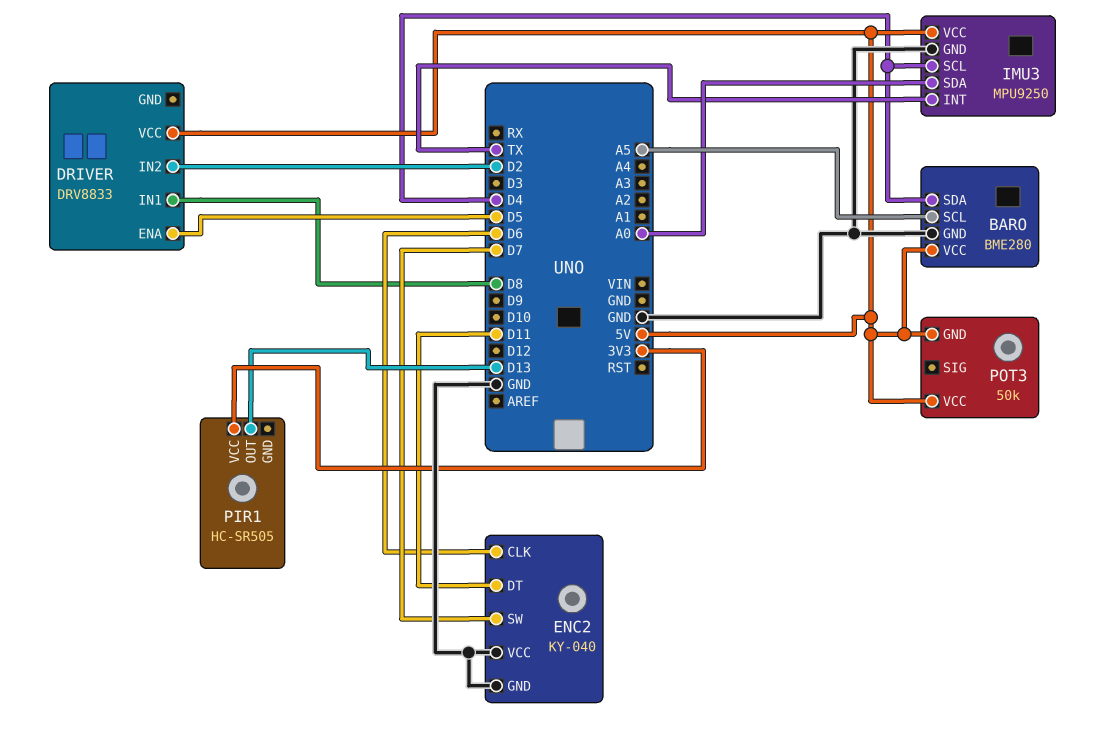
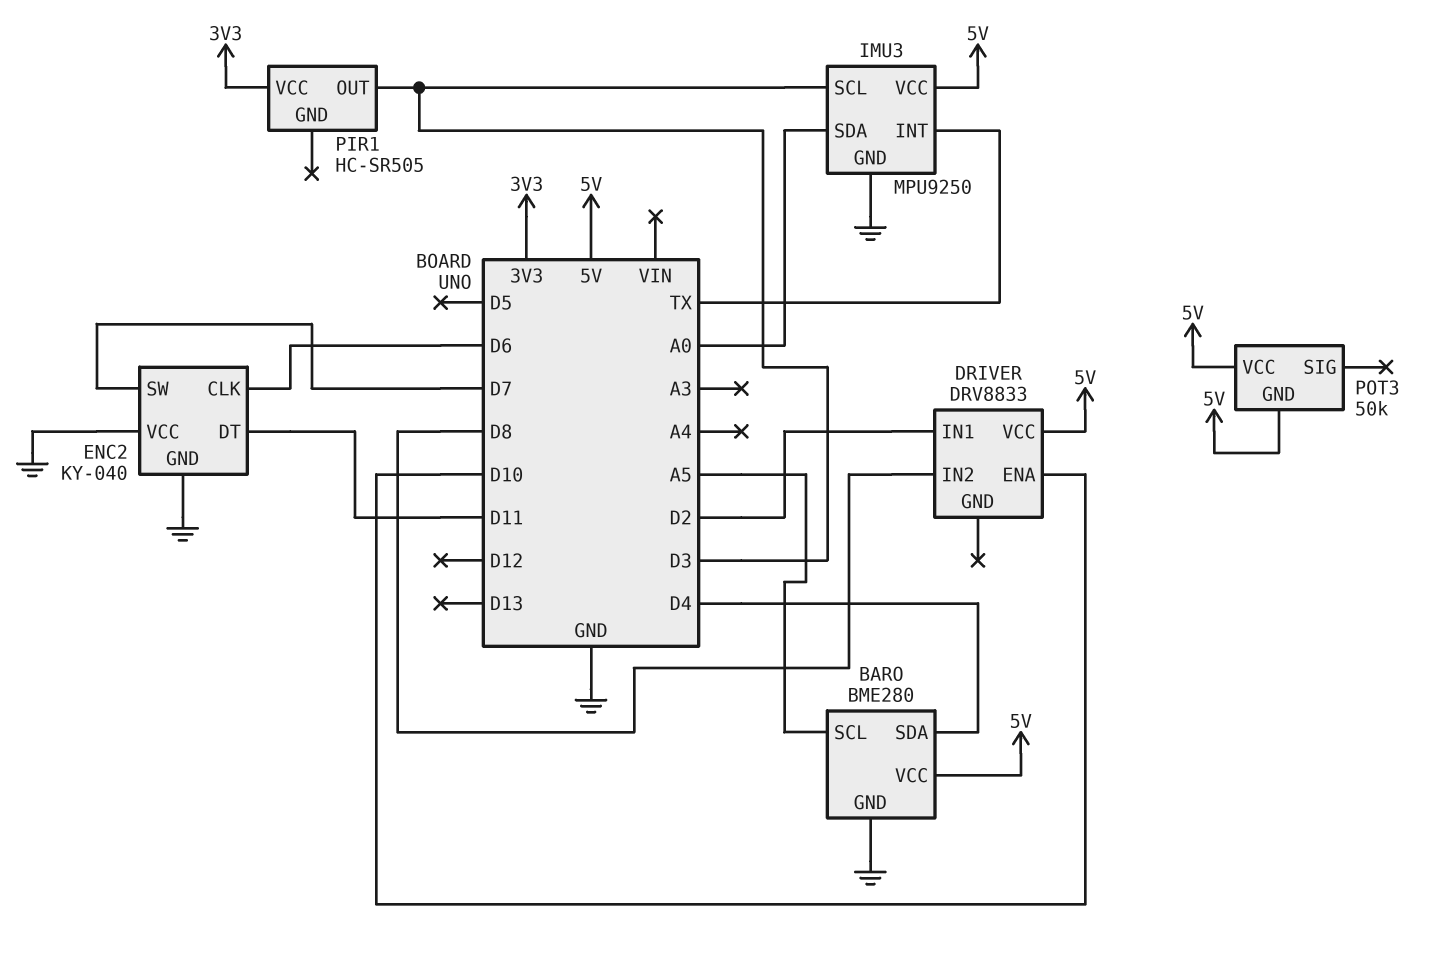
DRIVER pin ENA: D5 -> D10
DRIVER pin IN1: D8 -> D2
DRIVER pin IN2: D2 -> D8
IMU3 pin SCL: D4 -> D3
PIR1 pin OUT: D13 -> D3

